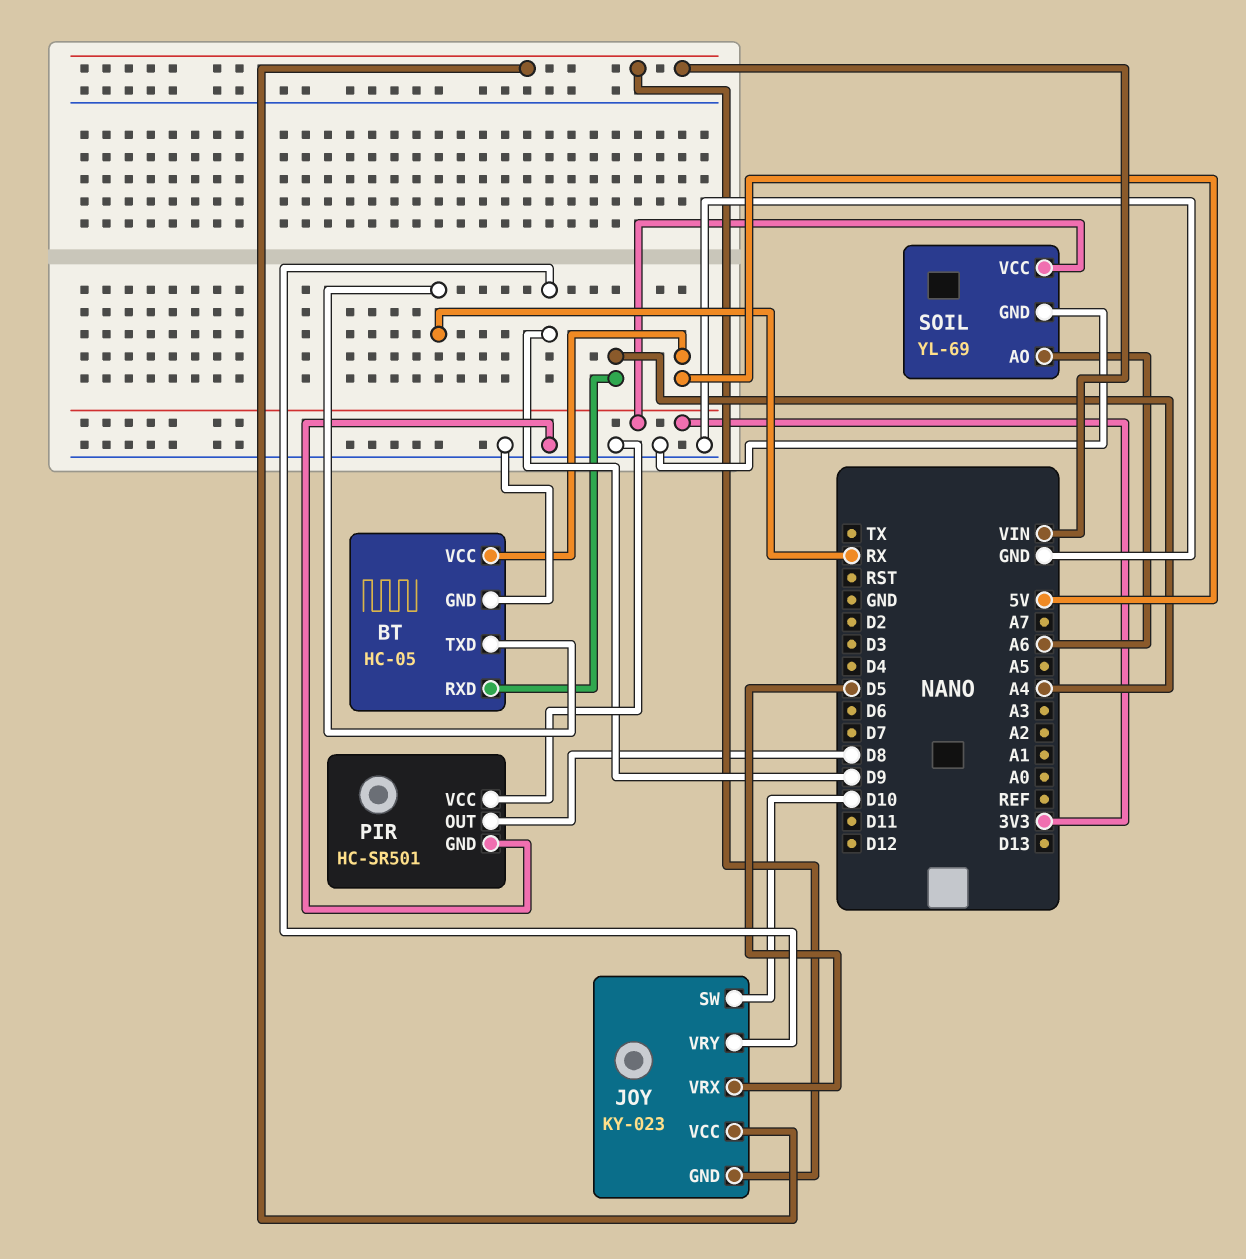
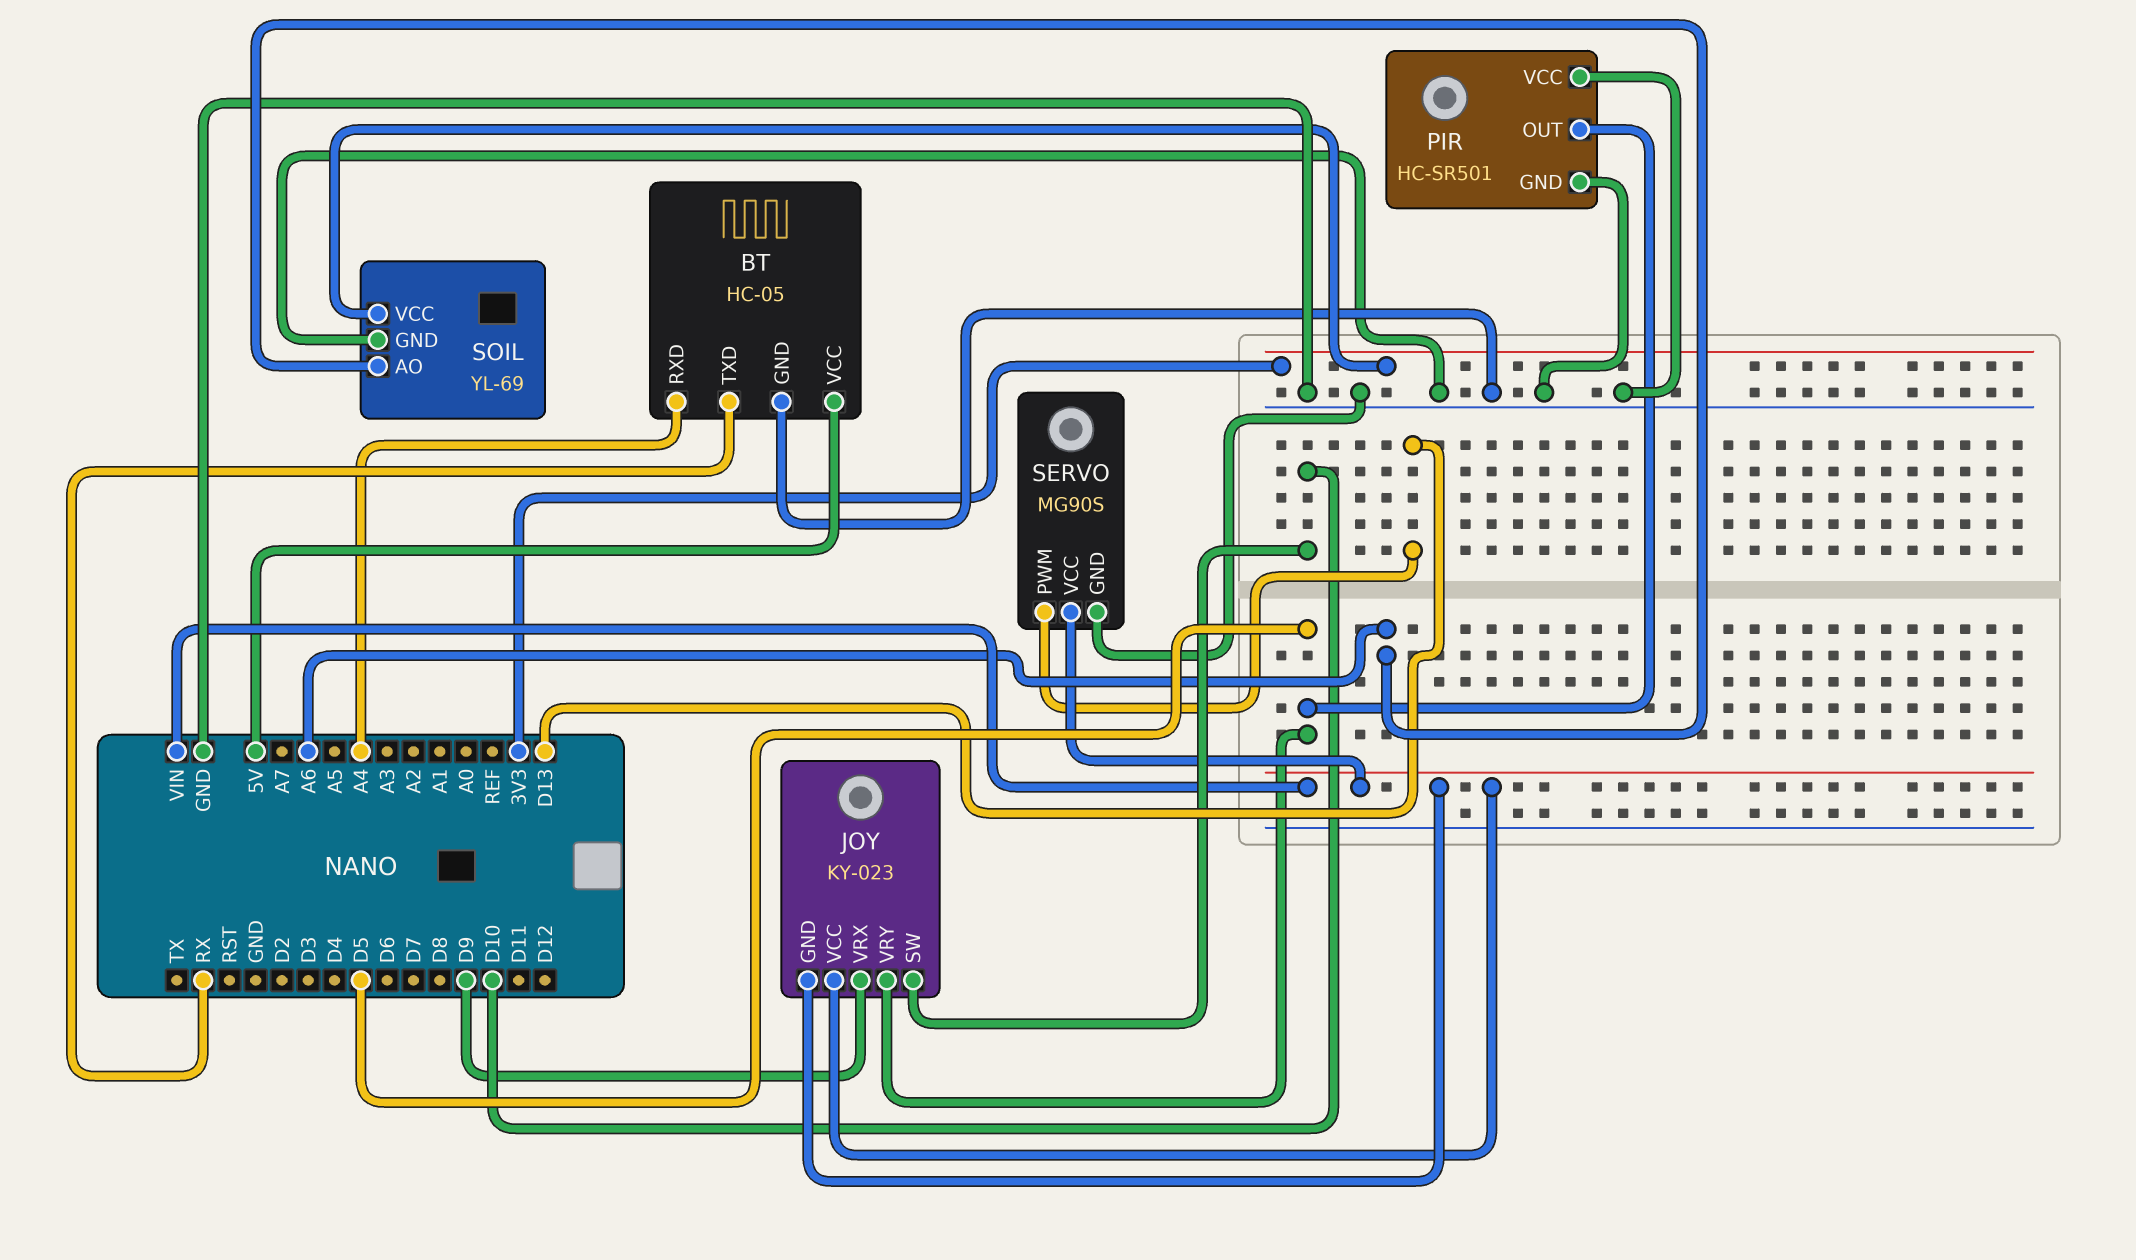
JOY pin VRX: D5 -> D9
JOY pin VRY: D9 -> D5
PIR pin OUT: D8 -> D5
SERVO: none -> MG90S
SERVO pin GND: none -> GND
SERVO pin PWM: none -> D13
SERVO pin VCC: none -> VIN

